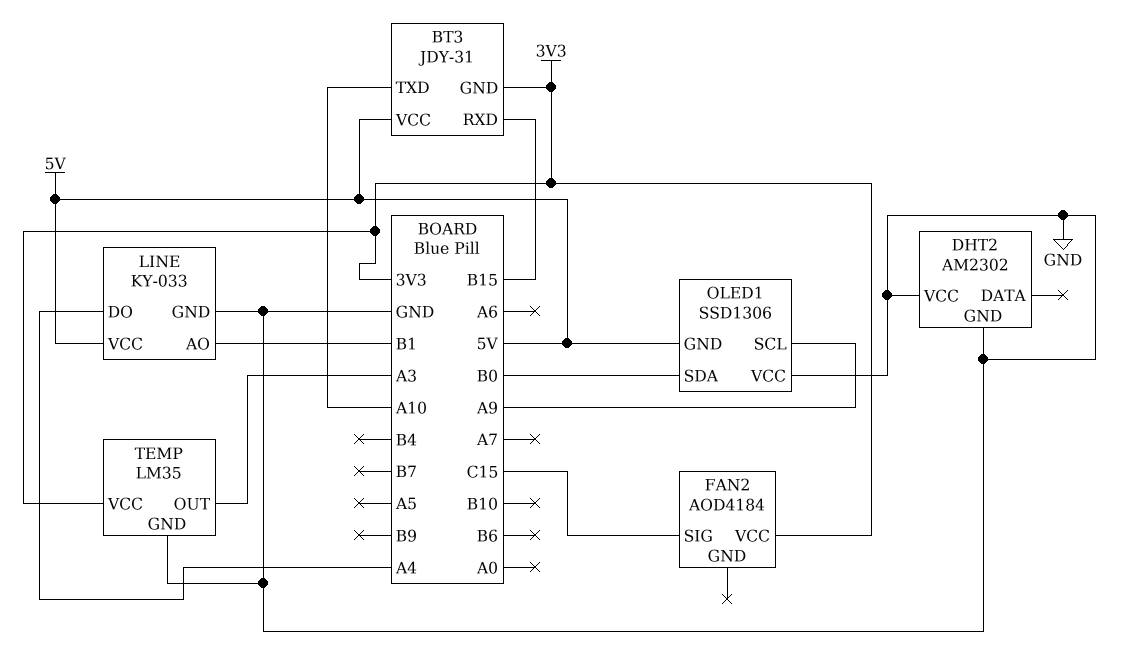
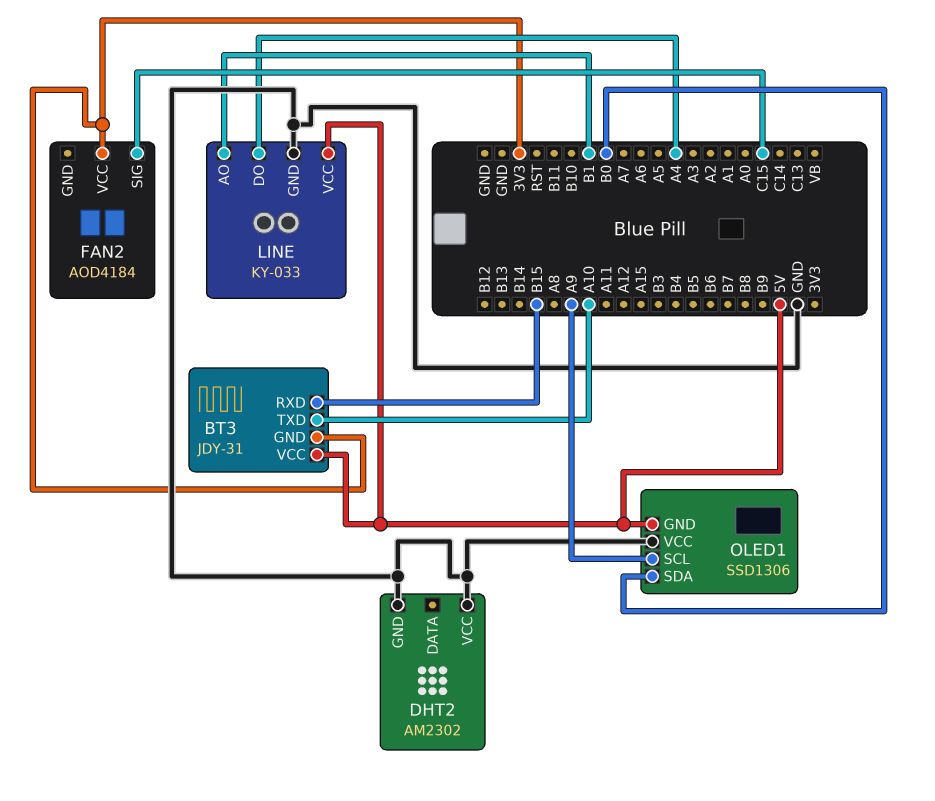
TEMP: LM35 -> none
TEMP pin GND: GND -> none
TEMP pin OUT: A3 -> none
TEMP pin VCC: 3V3 -> none

